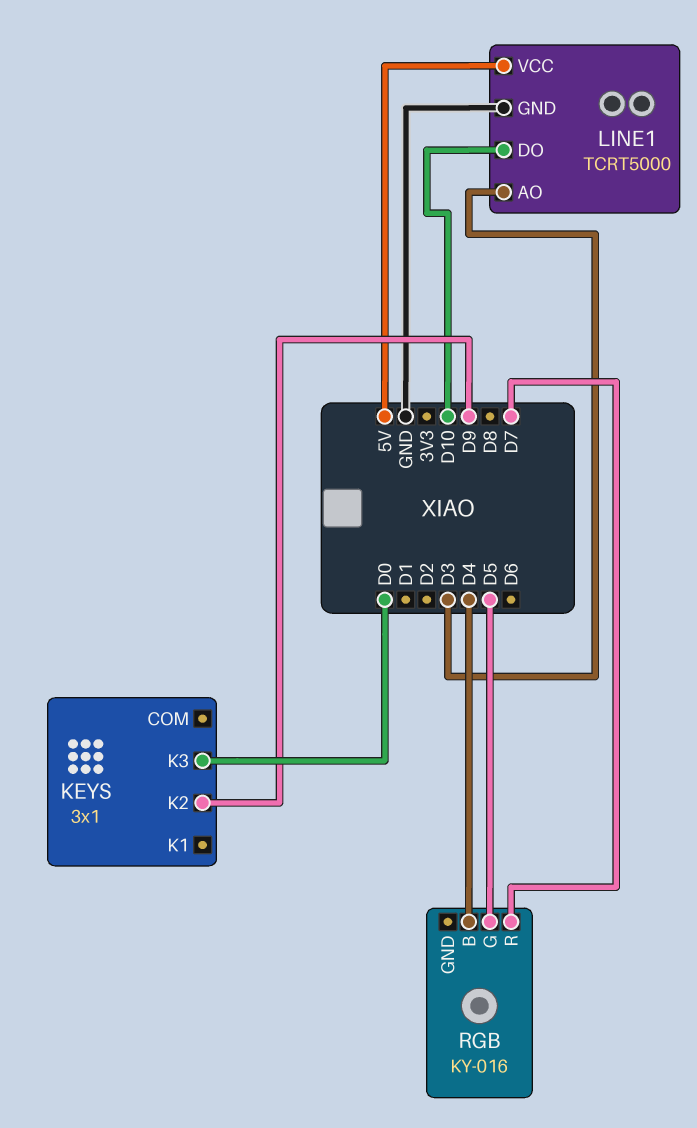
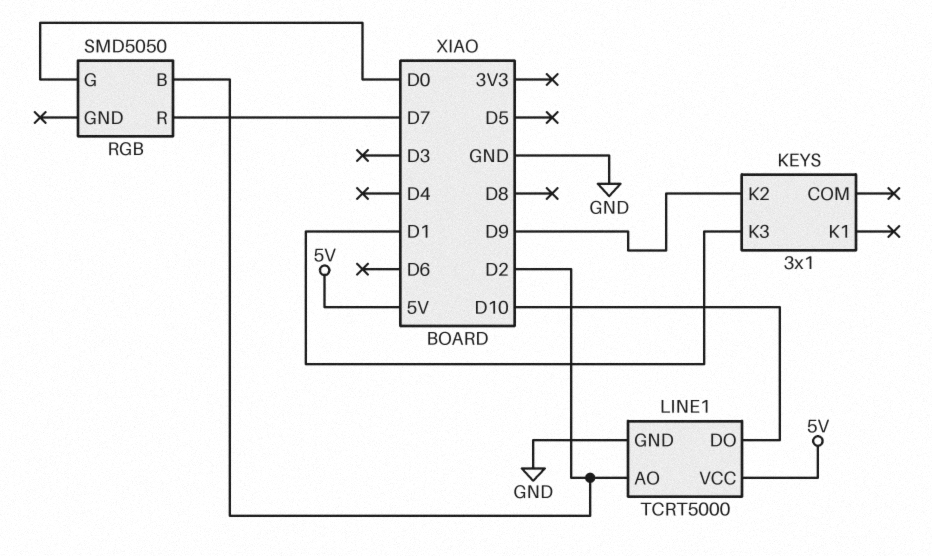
KEYS pin K3: D0 -> D1
LINE1 pin AO: D3 -> D2
RGB: KY-016 -> SMD5050
RGB pin B: D4 -> D2
RGB pin G: D5 -> D0

